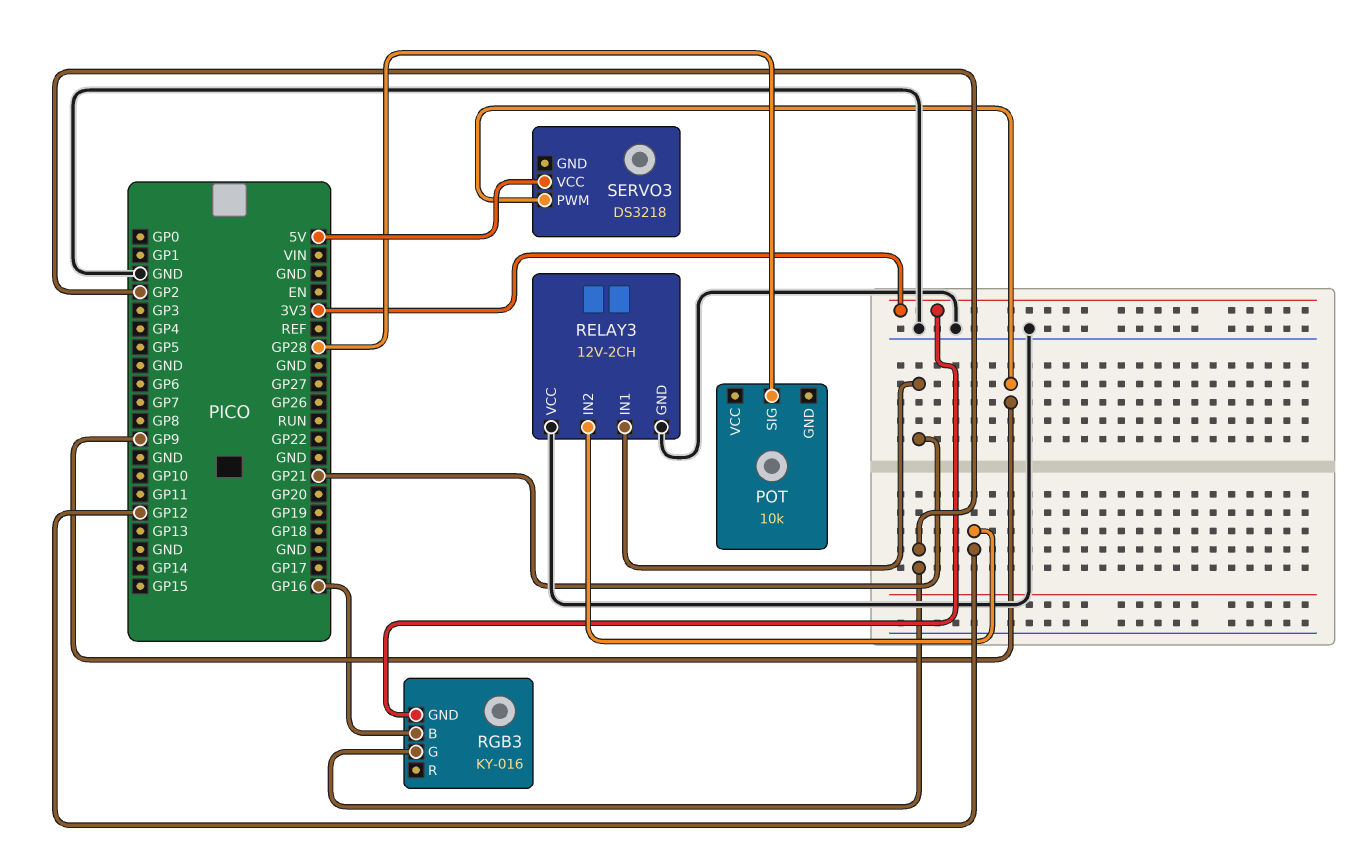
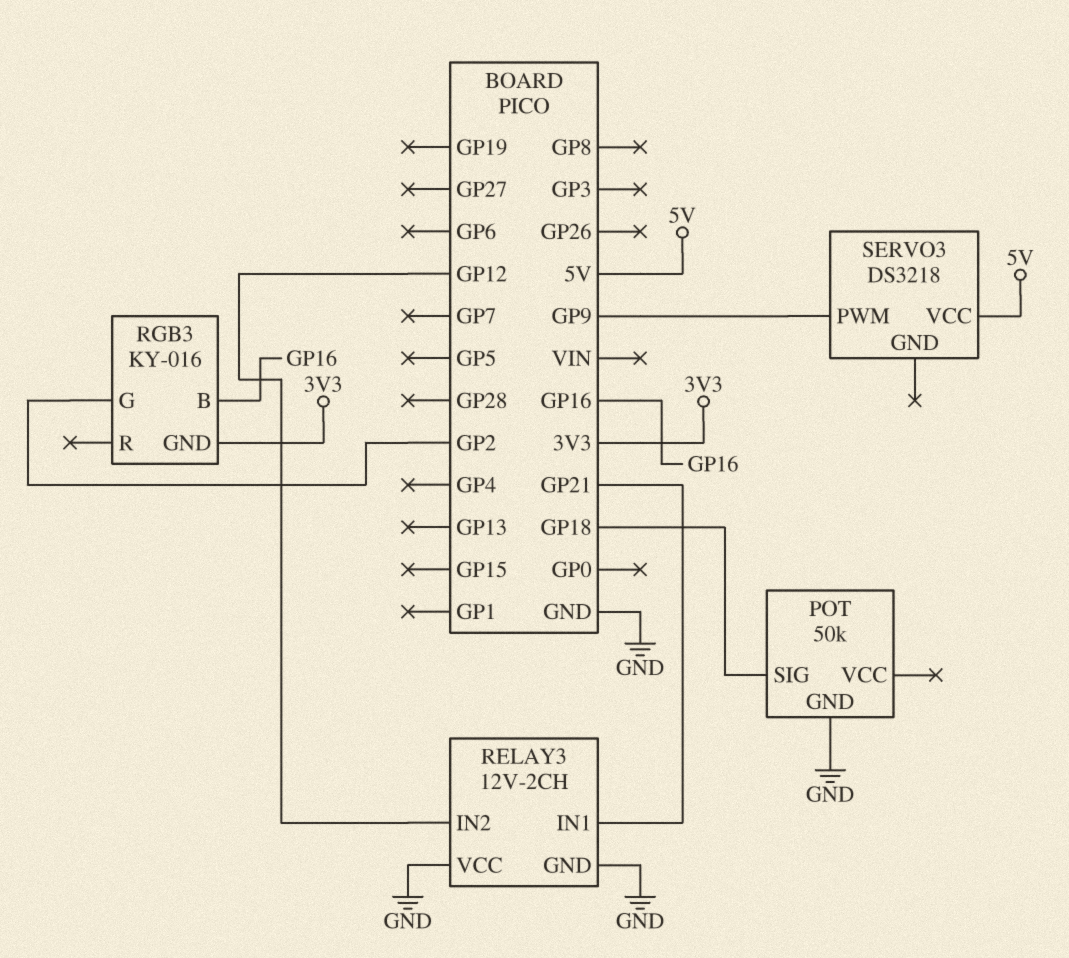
POT: 10k -> 50k
POT pin GND: none -> GND
POT pin SIG: GP28 -> GP18

